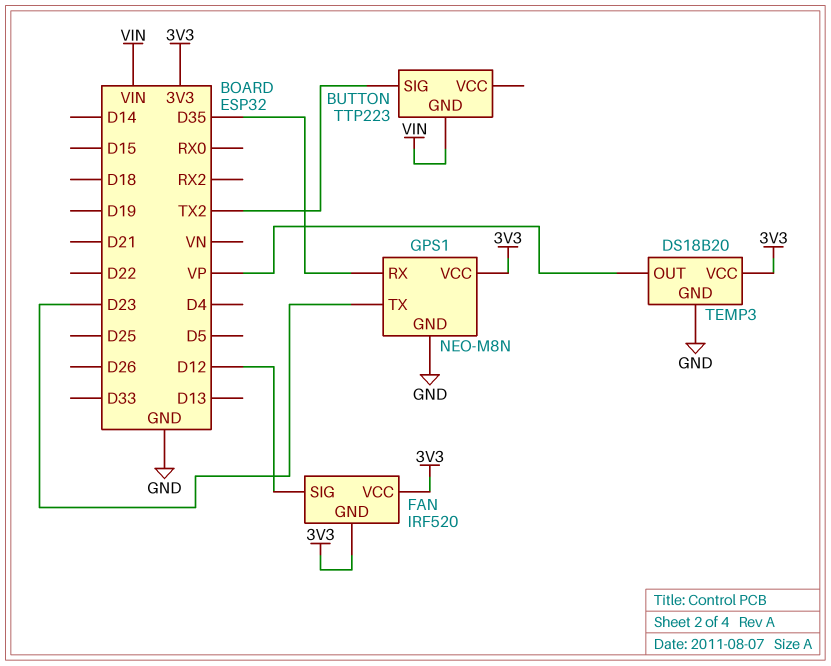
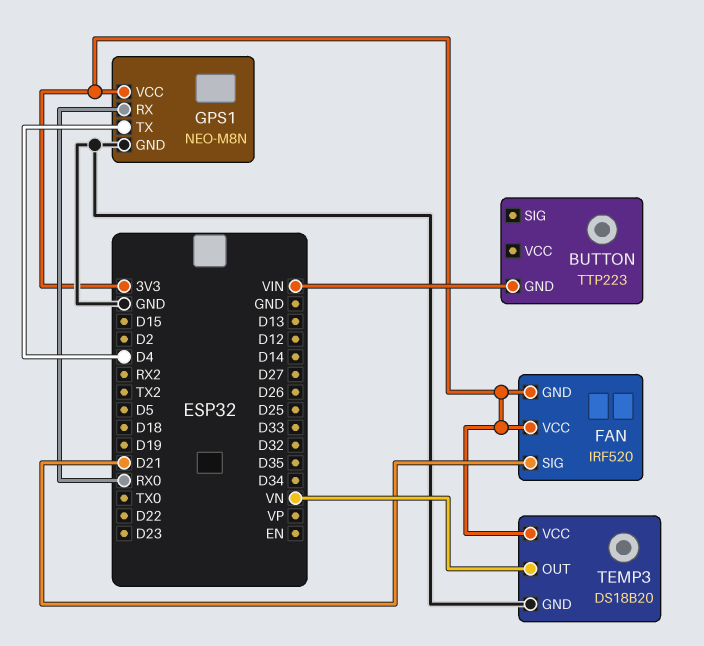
BUTTON pin SIG: TX2 -> none
FAN pin SIG: D12 -> D21
GPS1 pin RX: D35 -> RX0
GPS1 pin TX: D23 -> D4
TEMP3 pin OUT: VP -> VN

